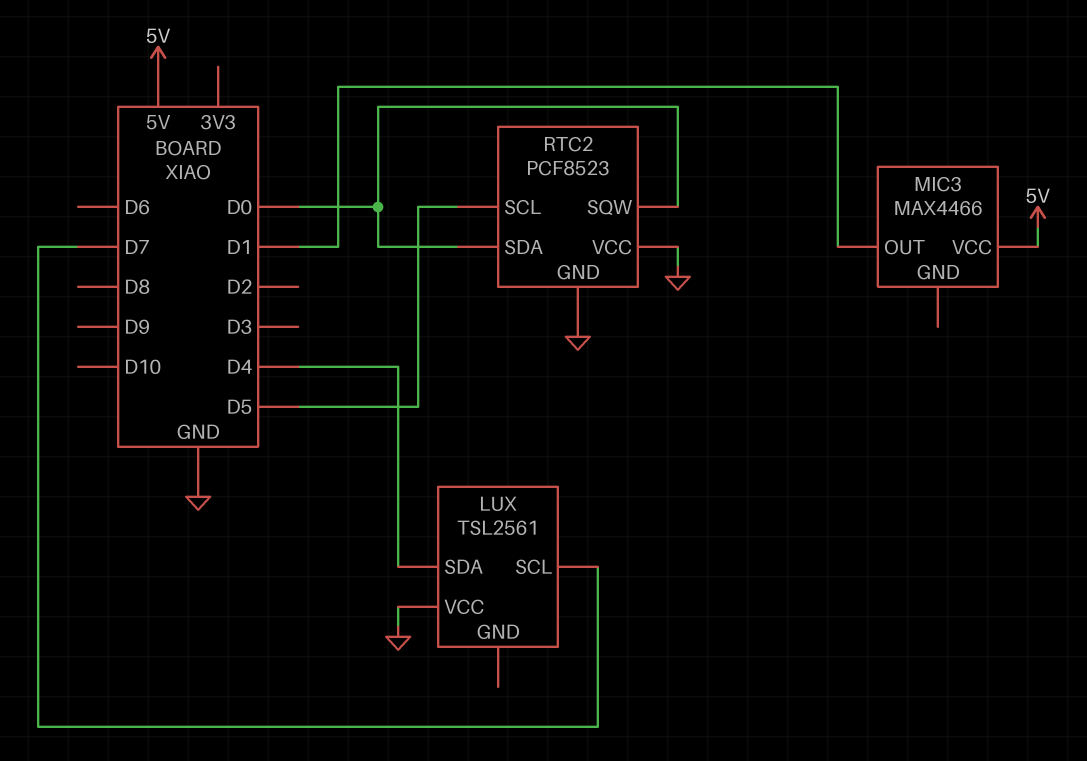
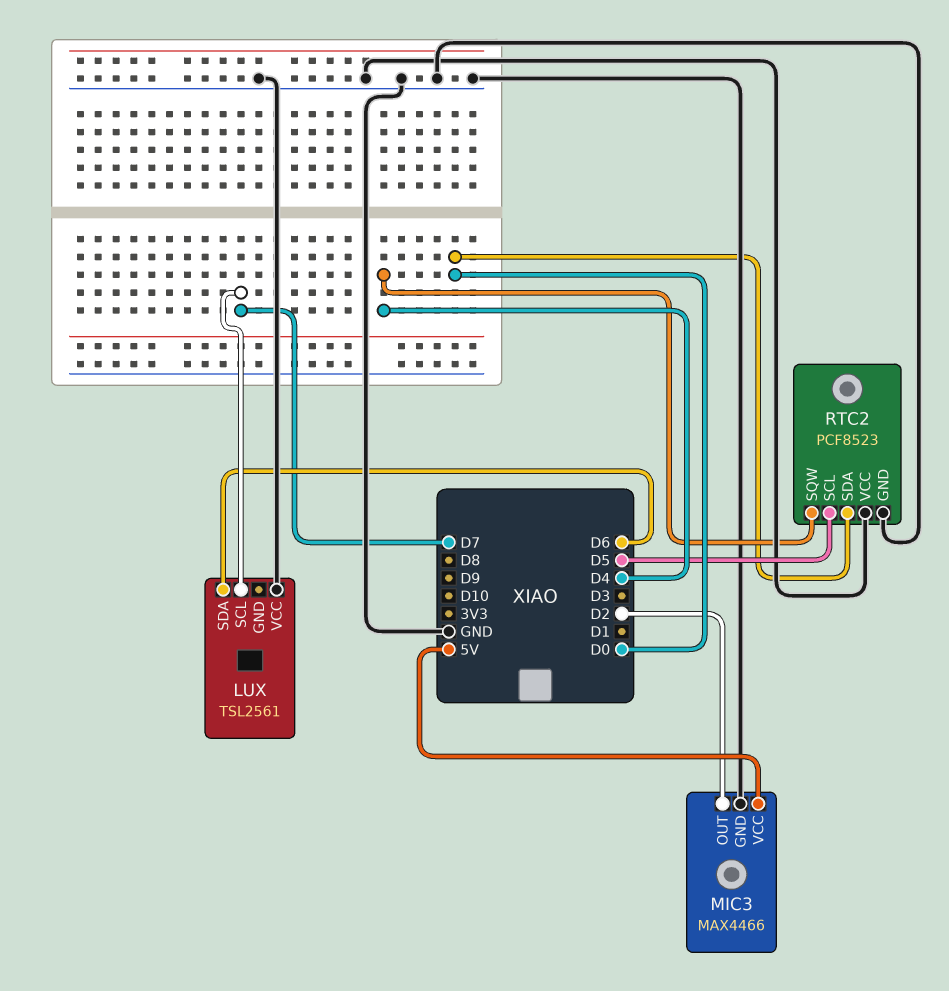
LUX pin SDA: D4 -> D6
MIC3 pin GND: none -> GND
MIC3 pin OUT: D1 -> D2
RTC2 pin SQW: D0 -> D4

